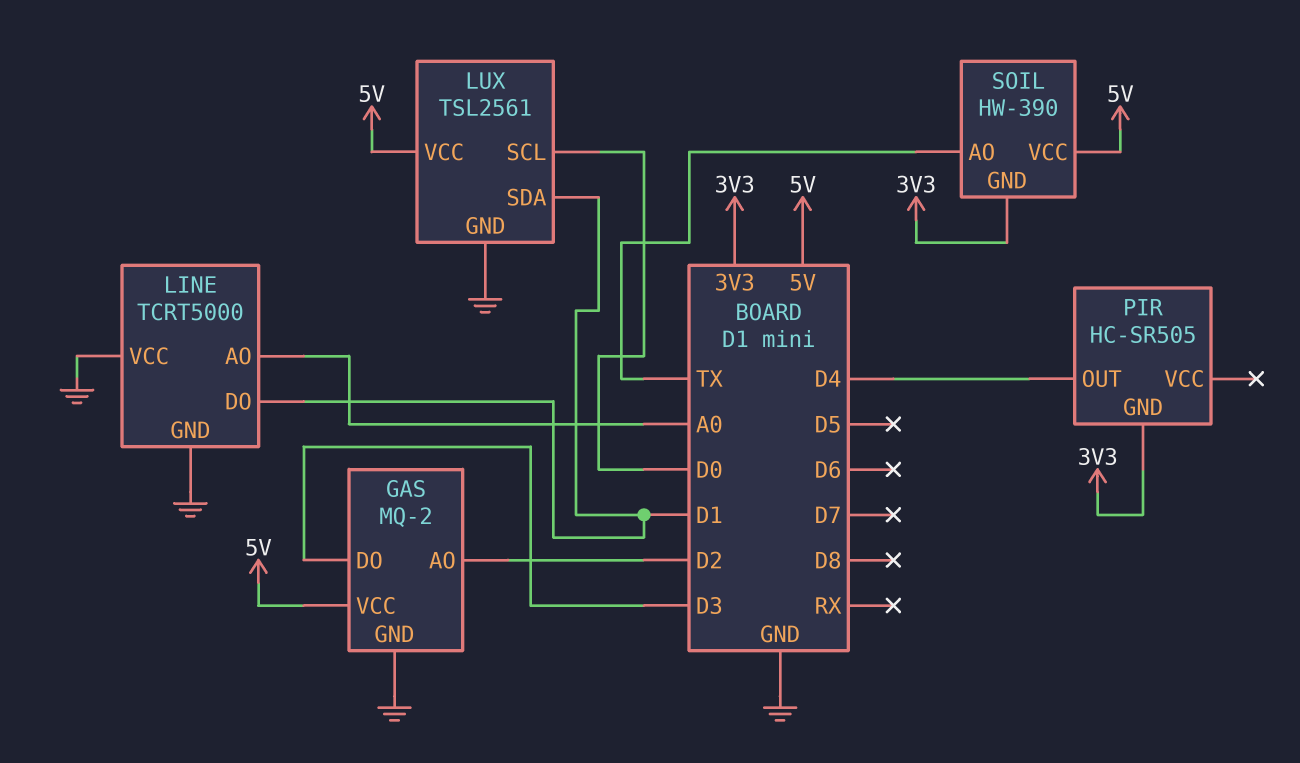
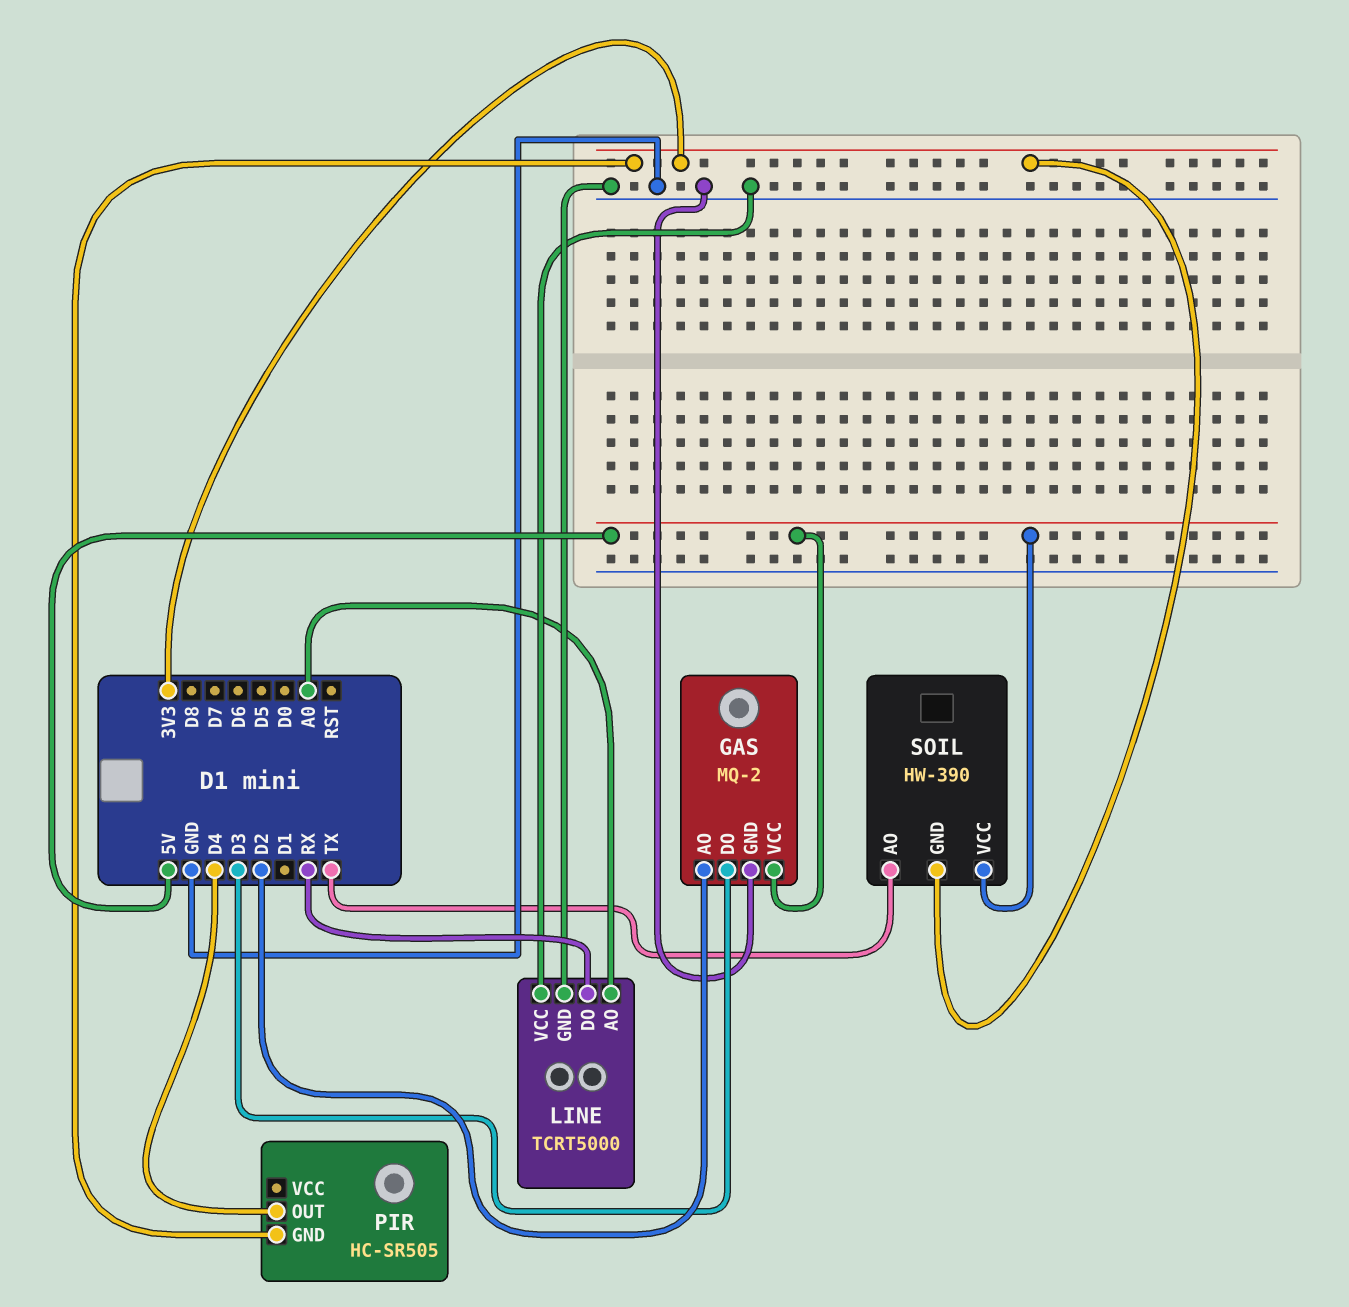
LINE pin DO: D1 -> RX
LUX: TSL2561 -> none
LUX pin GND: GND -> none
LUX pin SCL: D0 -> none
LUX pin SDA: D1 -> none
LUX pin VCC: 5V -> none

